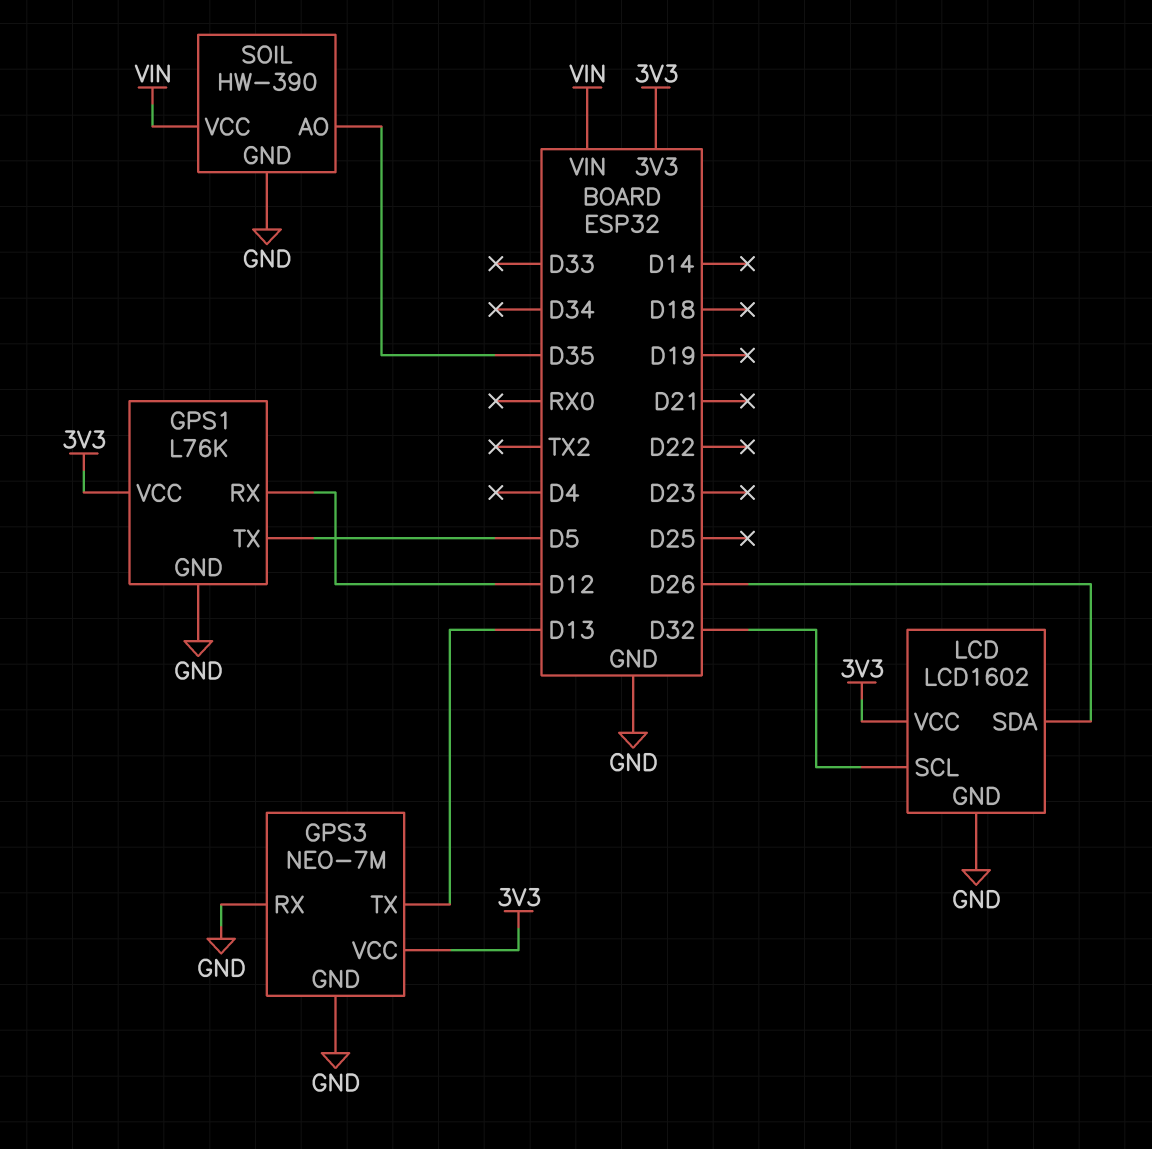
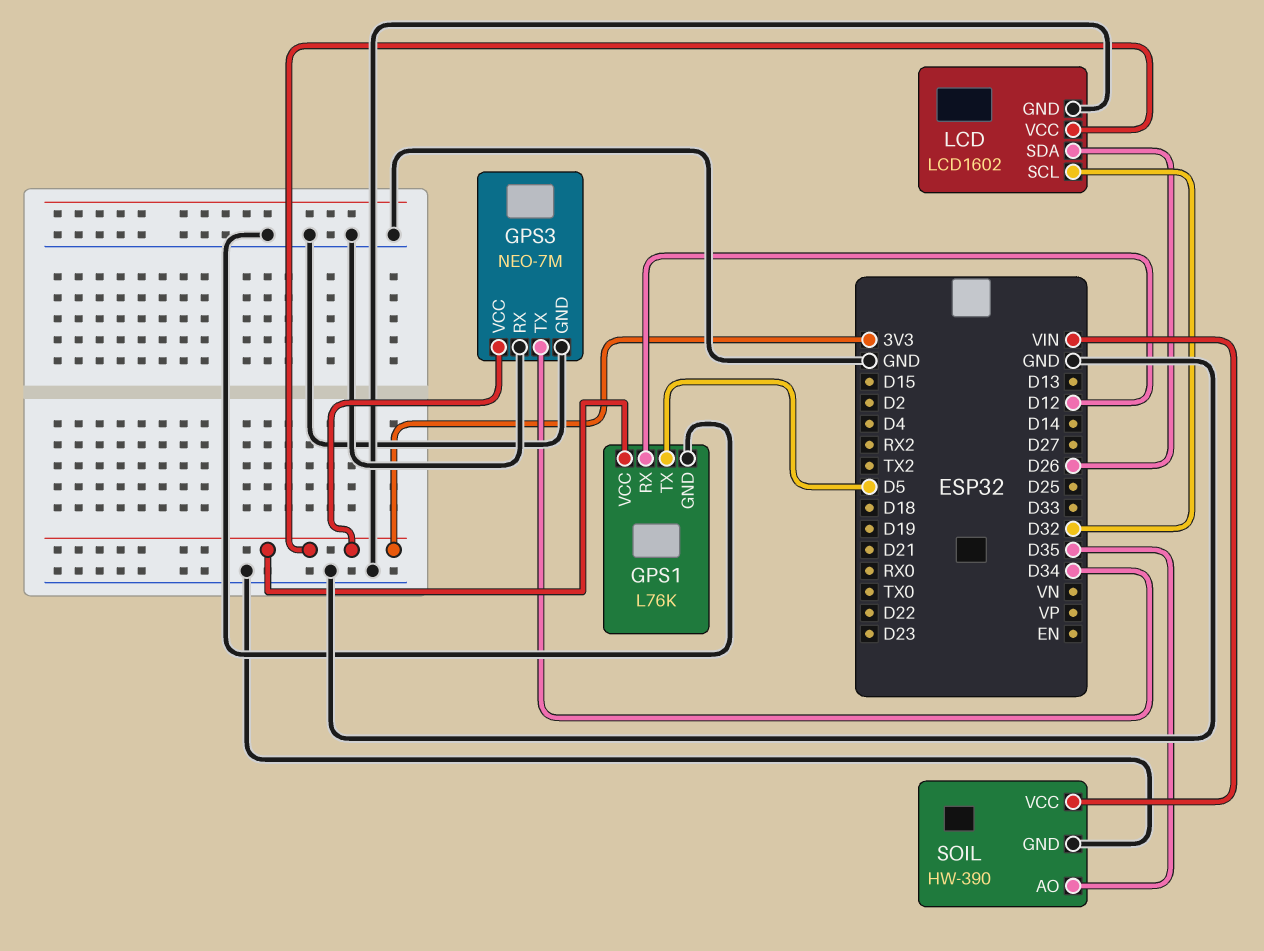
GPS3 pin TX: D13 -> D34

